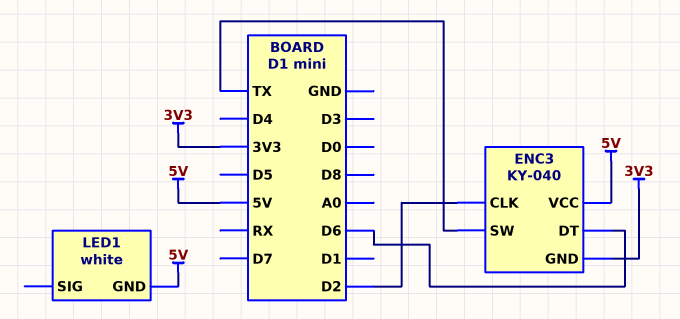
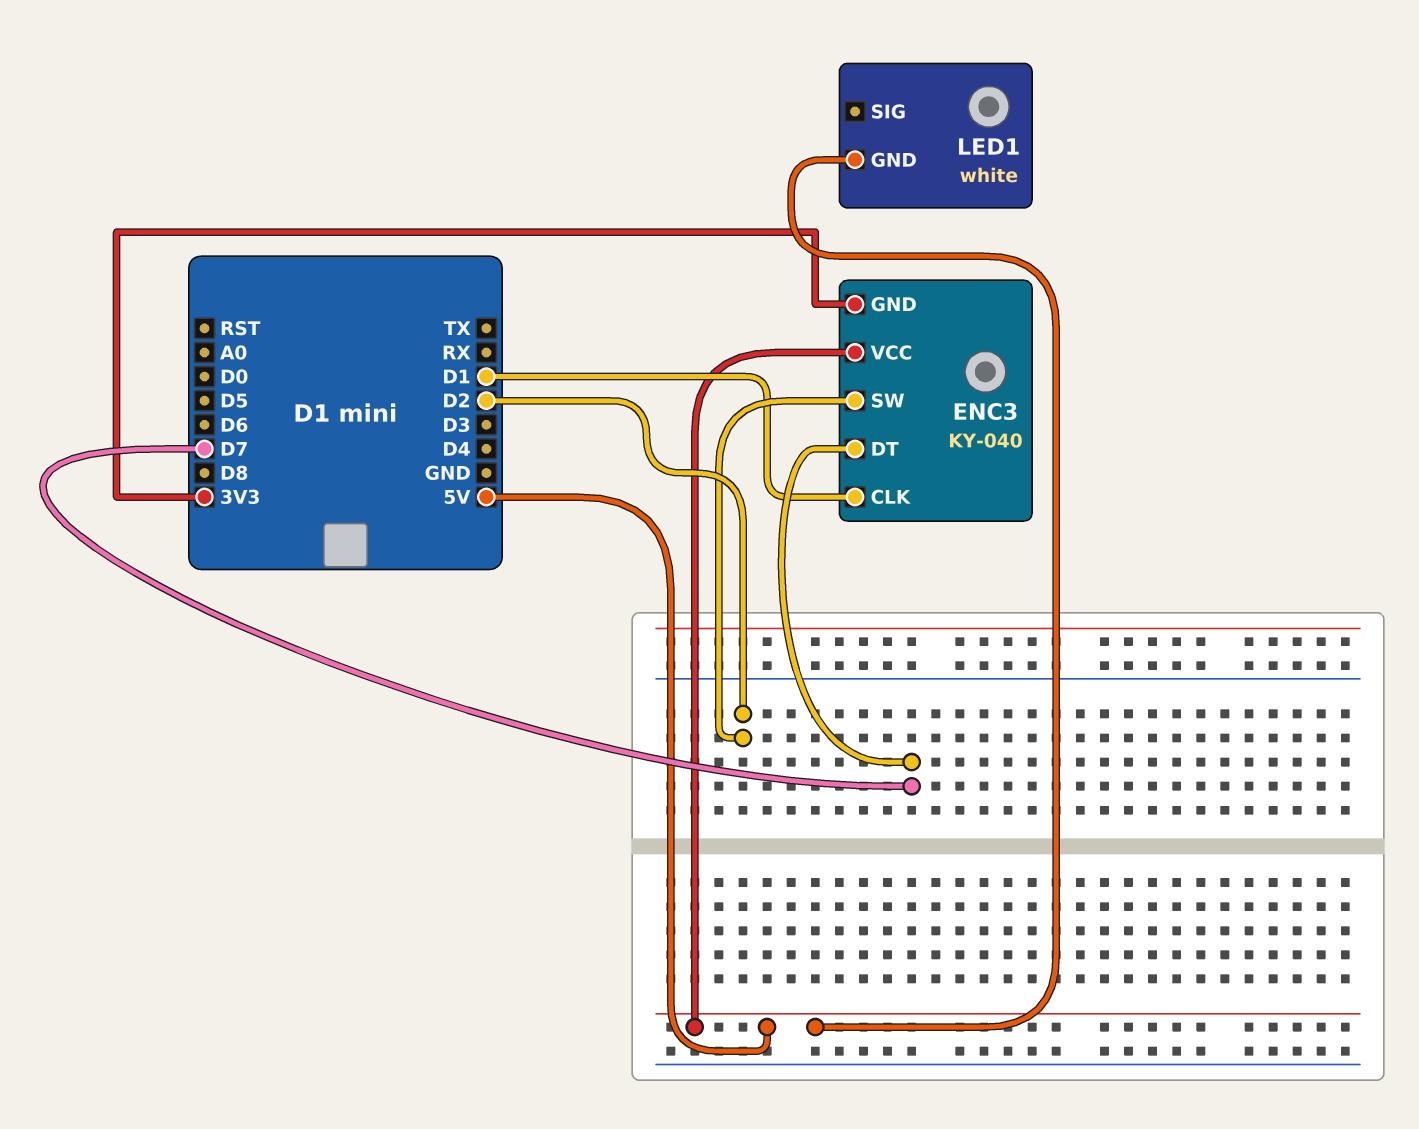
ENC3 pin CLK: D2 -> D1
ENC3 pin DT: D6 -> D7
ENC3 pin SW: TX -> D2

